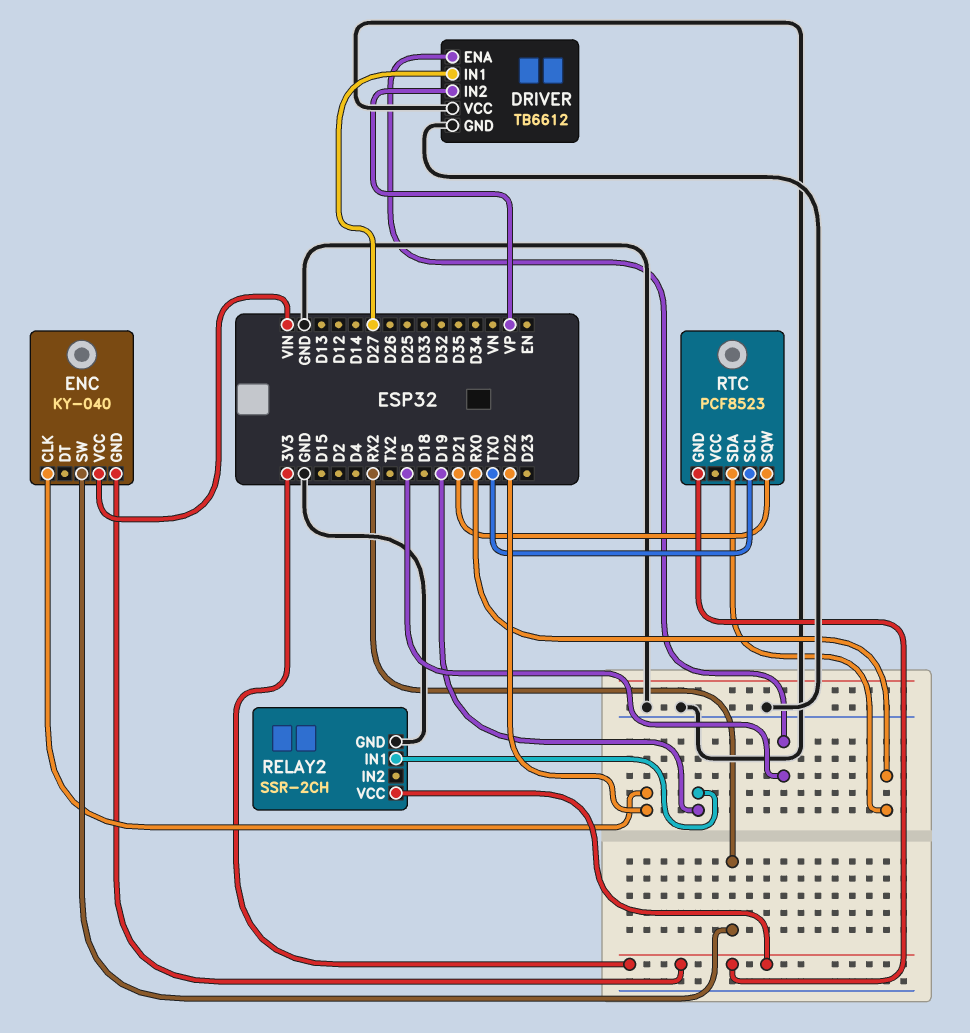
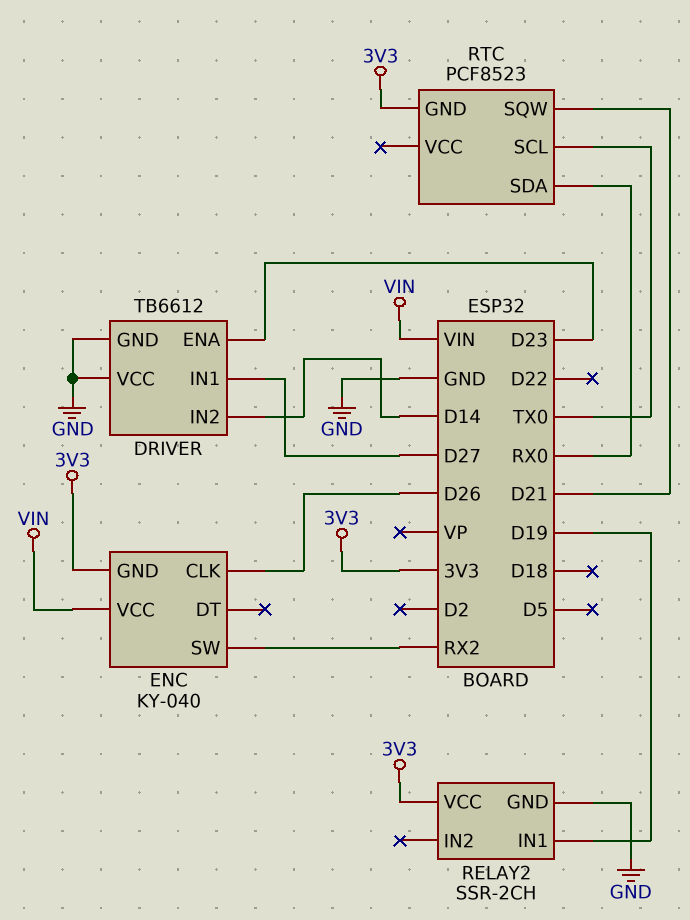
DRIVER pin ENA: D5 -> D23
DRIVER pin IN2: VP -> D14
ENC pin CLK: D22 -> D26

